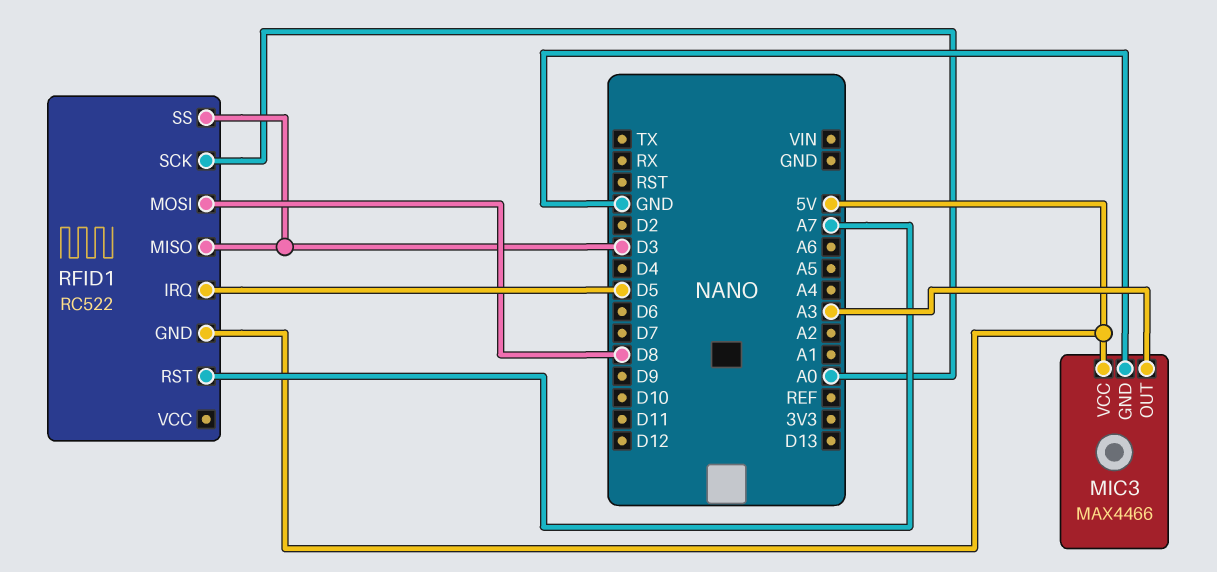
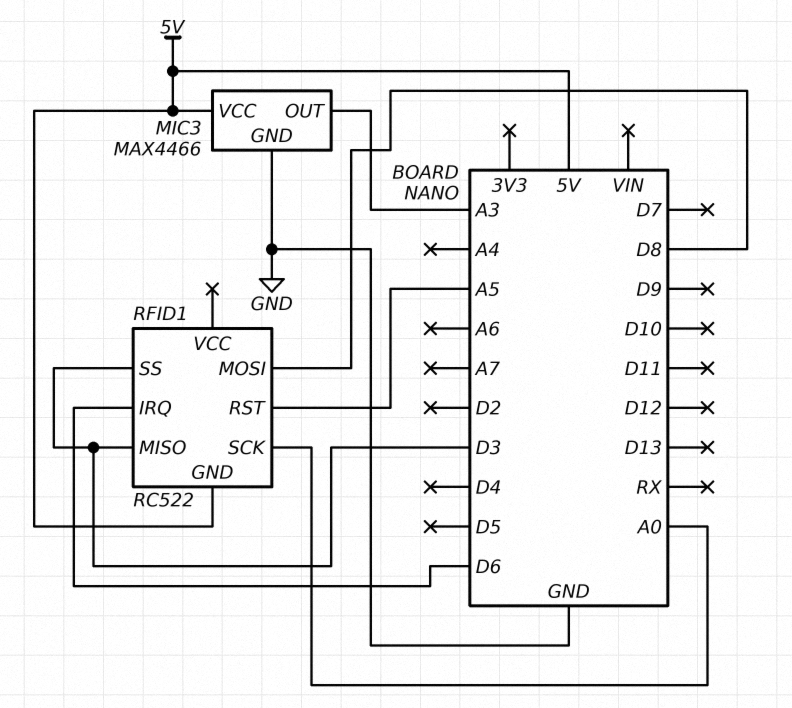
RFID1 pin IRQ: D5 -> D6
RFID1 pin RST: A7 -> A5

